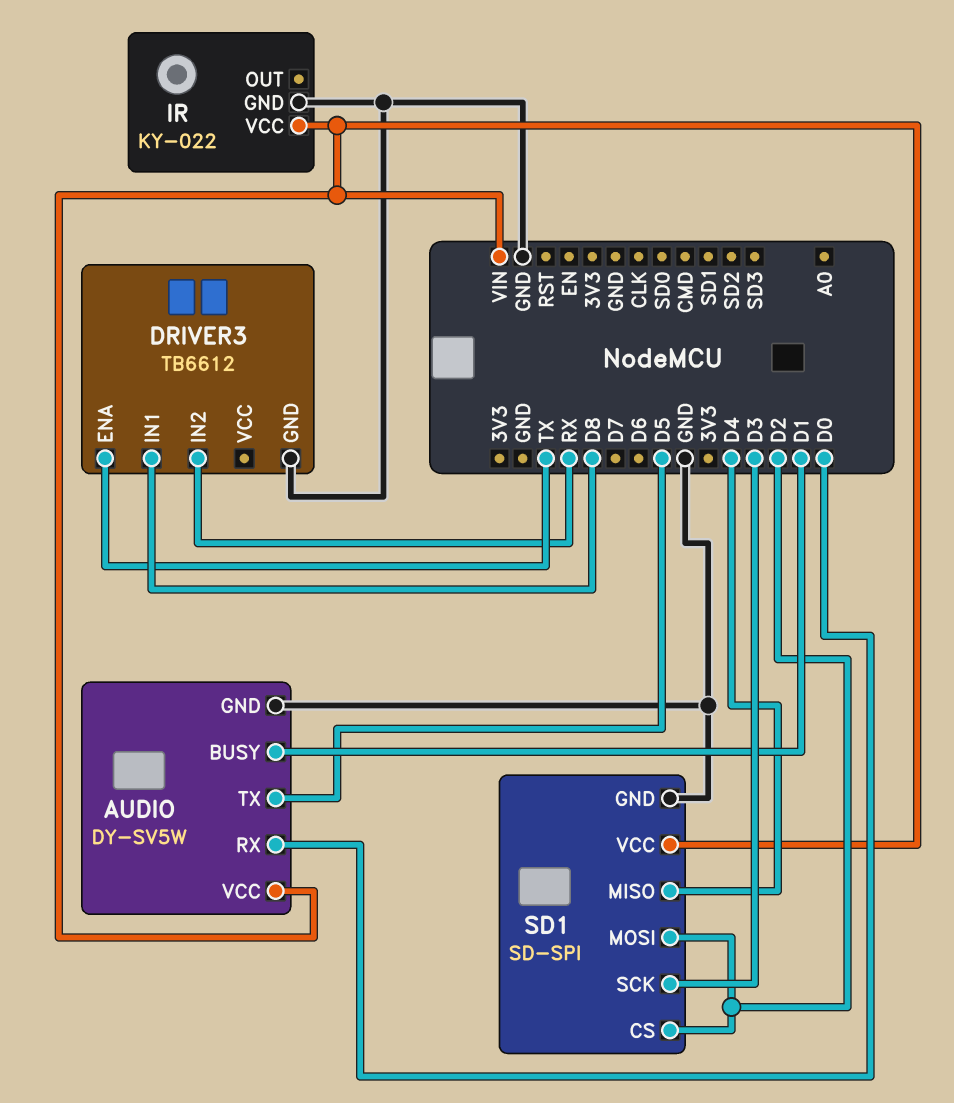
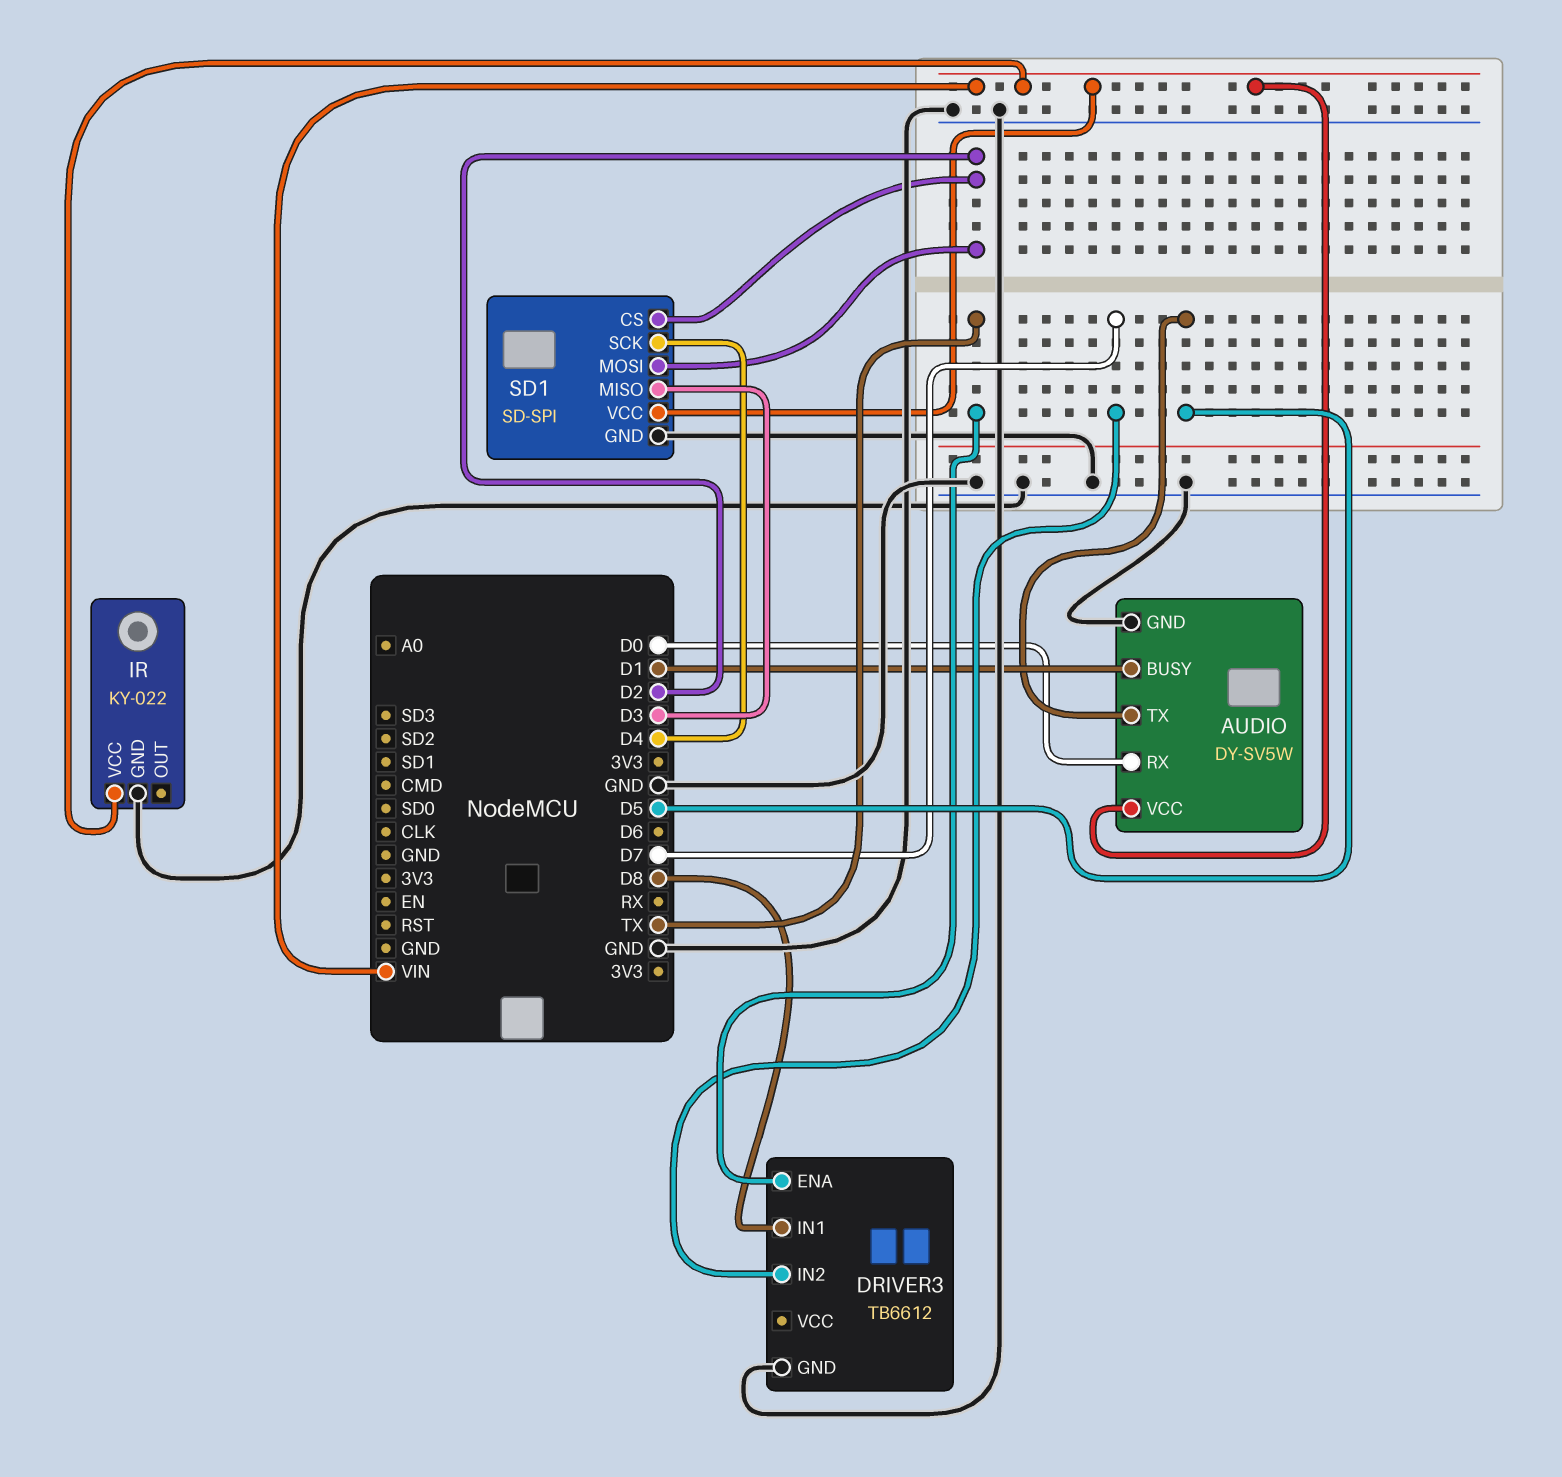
DRIVER3 pin IN2: RX -> D7
SD1 pin MISO: D4 -> D3
SD1 pin SCK: D3 -> D4

